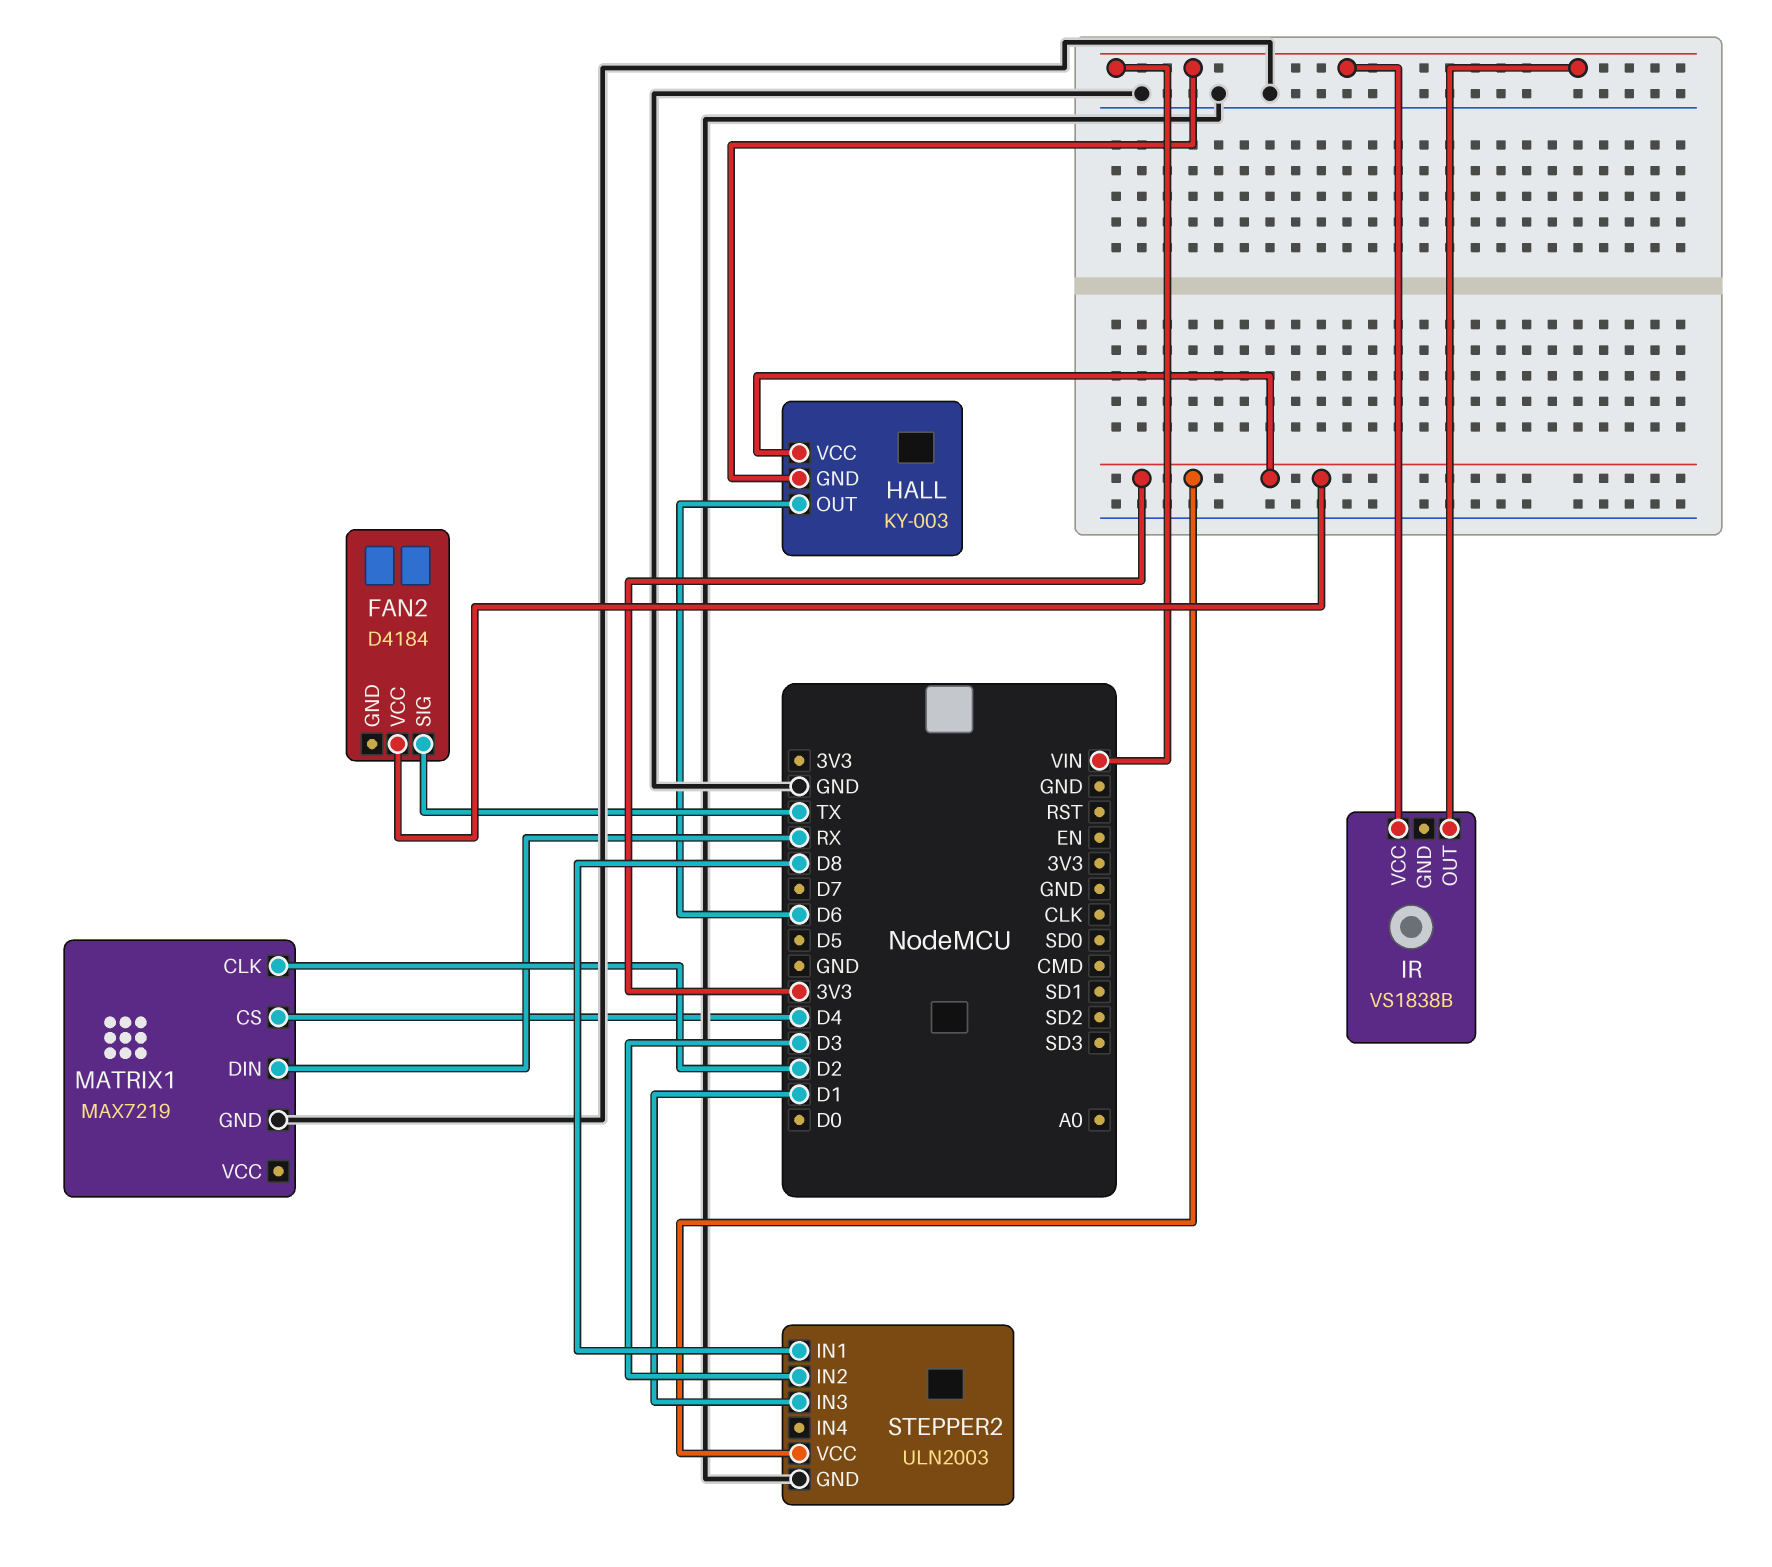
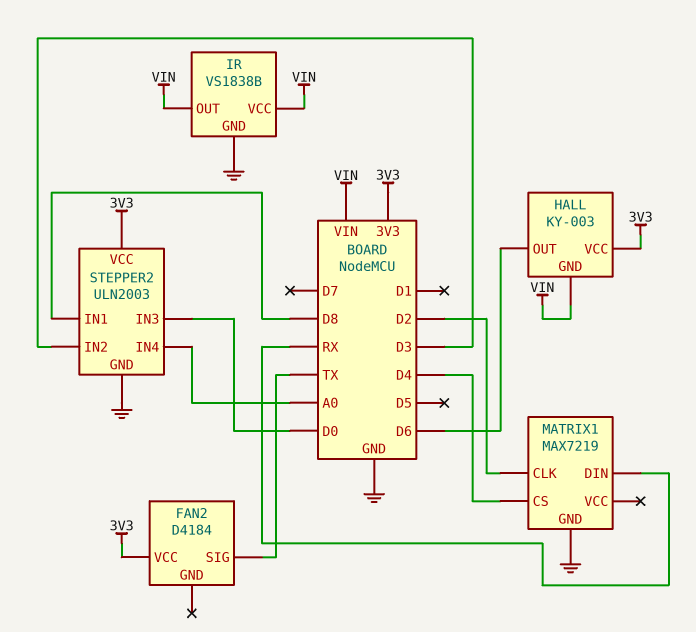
IR pin GND: none -> GND
STEPPER2 pin IN3: D1 -> D0
STEPPER2 pin IN4: none -> A0

